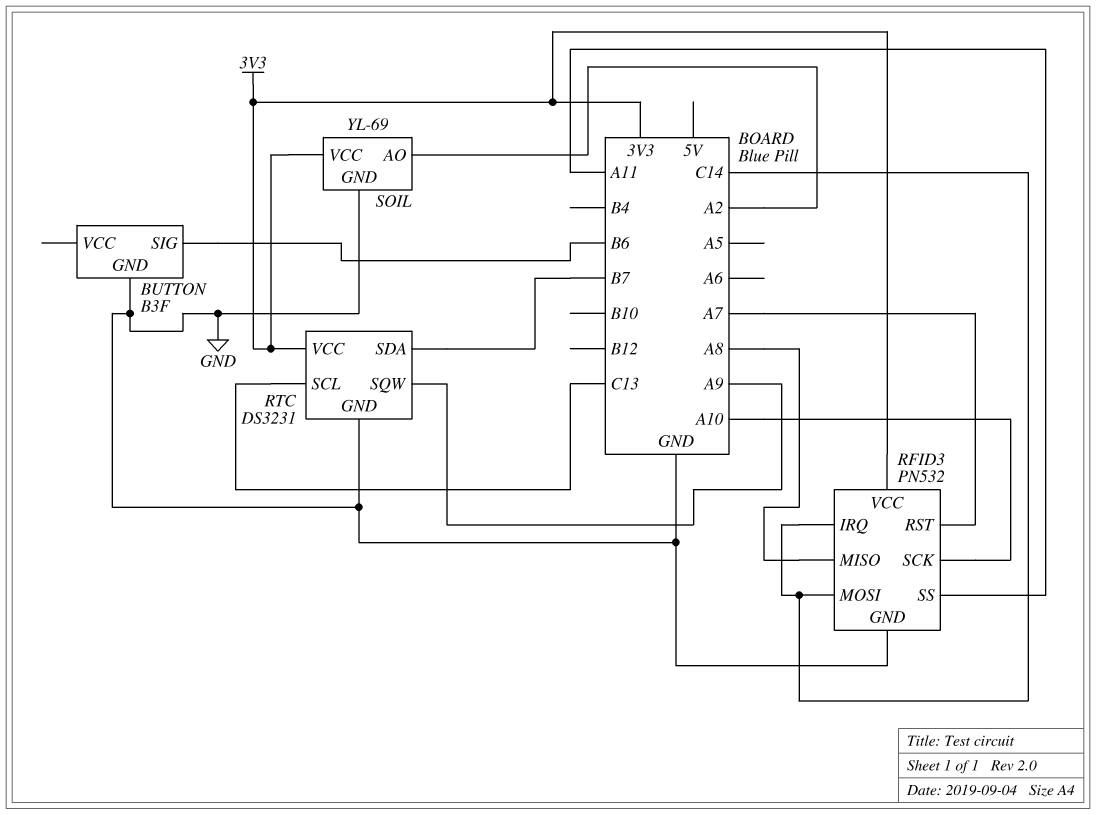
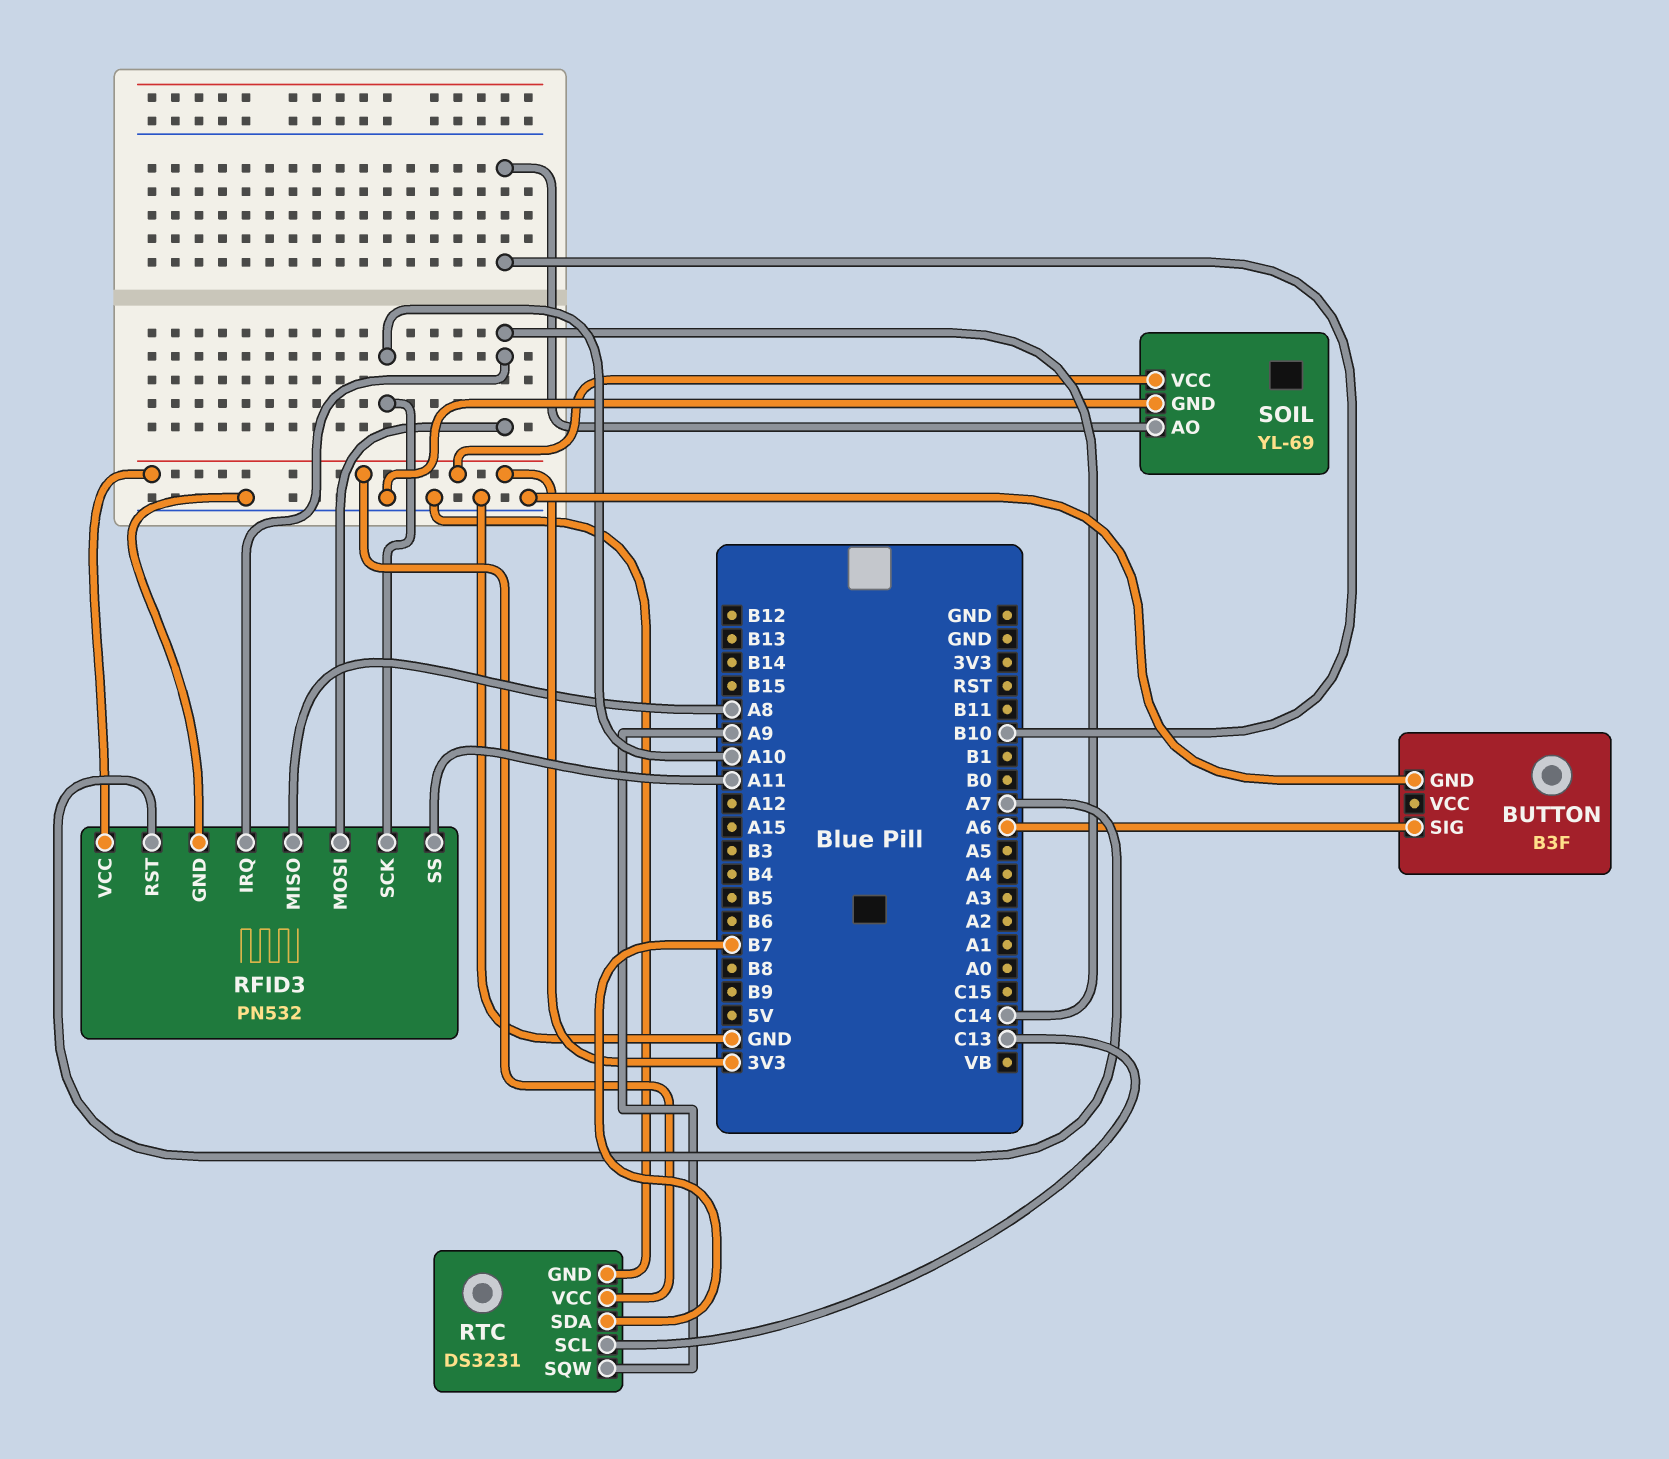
BUTTON pin SIG: B6 -> A6
SOIL pin AO: A2 -> B10

